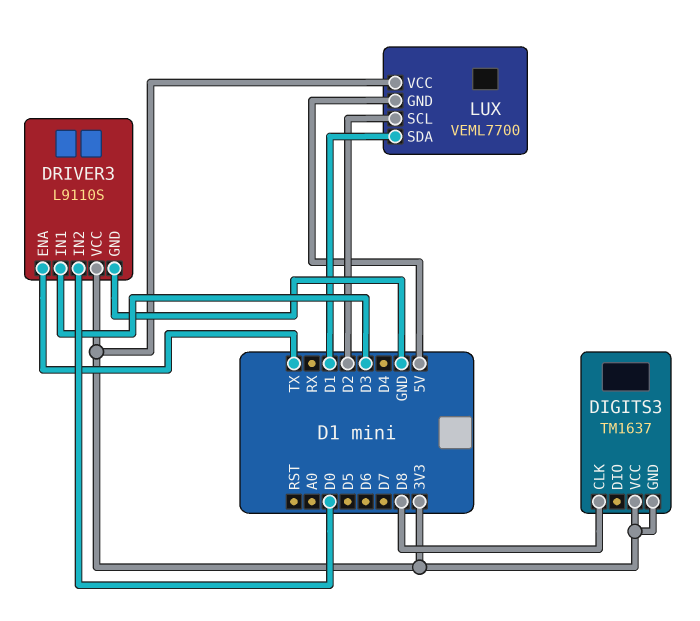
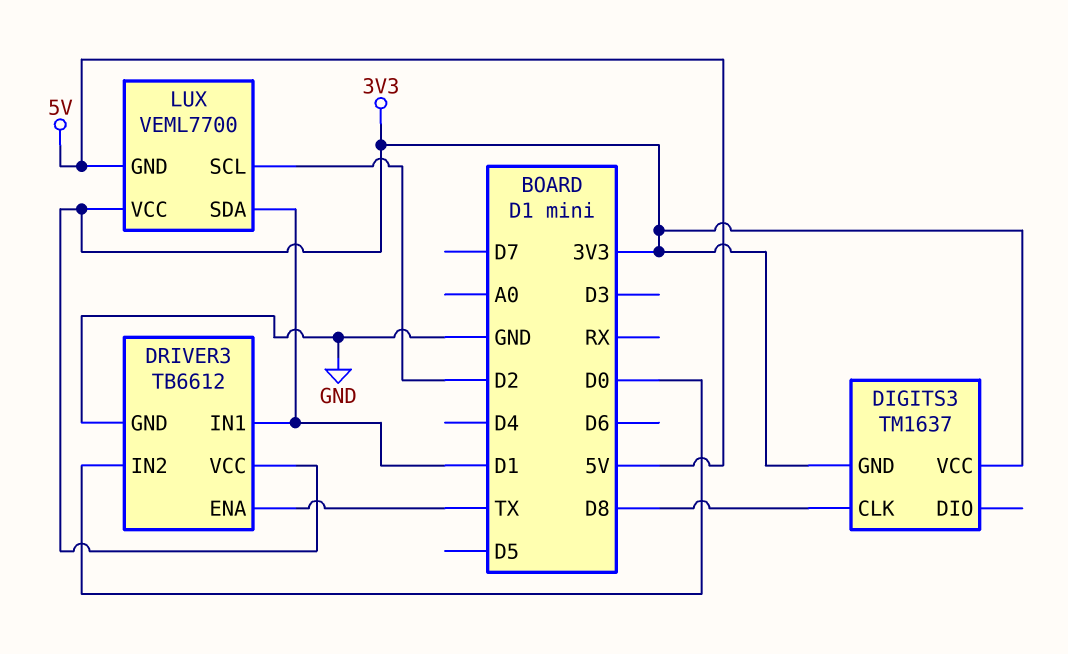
DRIVER3: L9110S -> TB6612
DRIVER3 pin IN1: D3 -> D1

